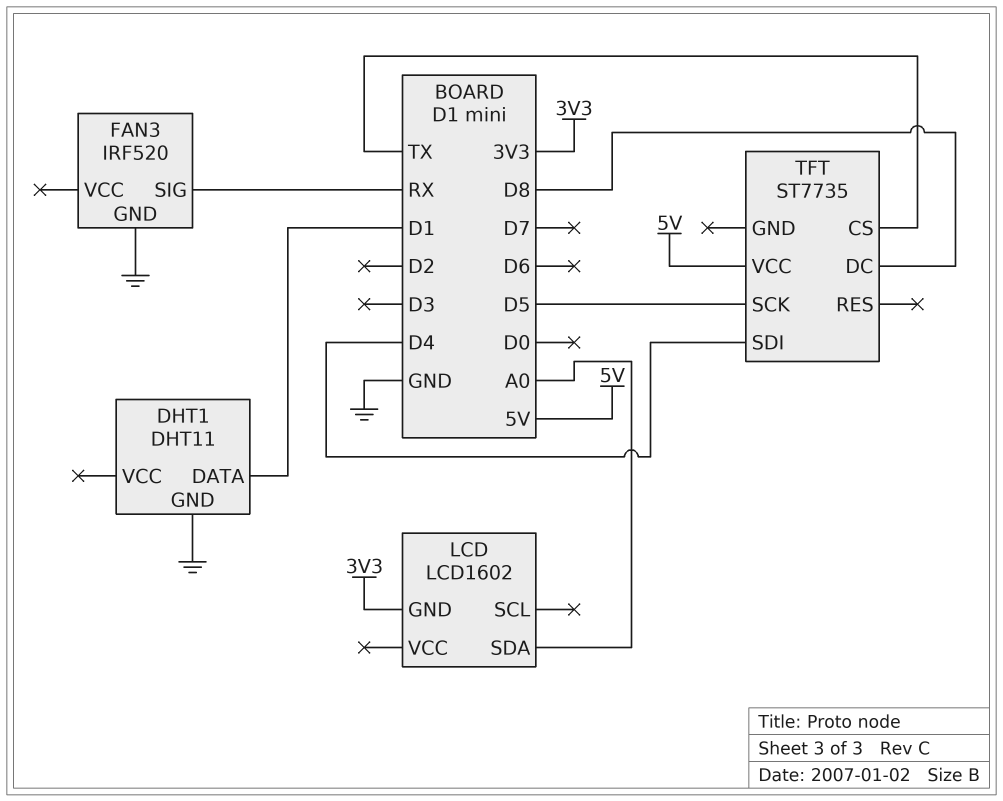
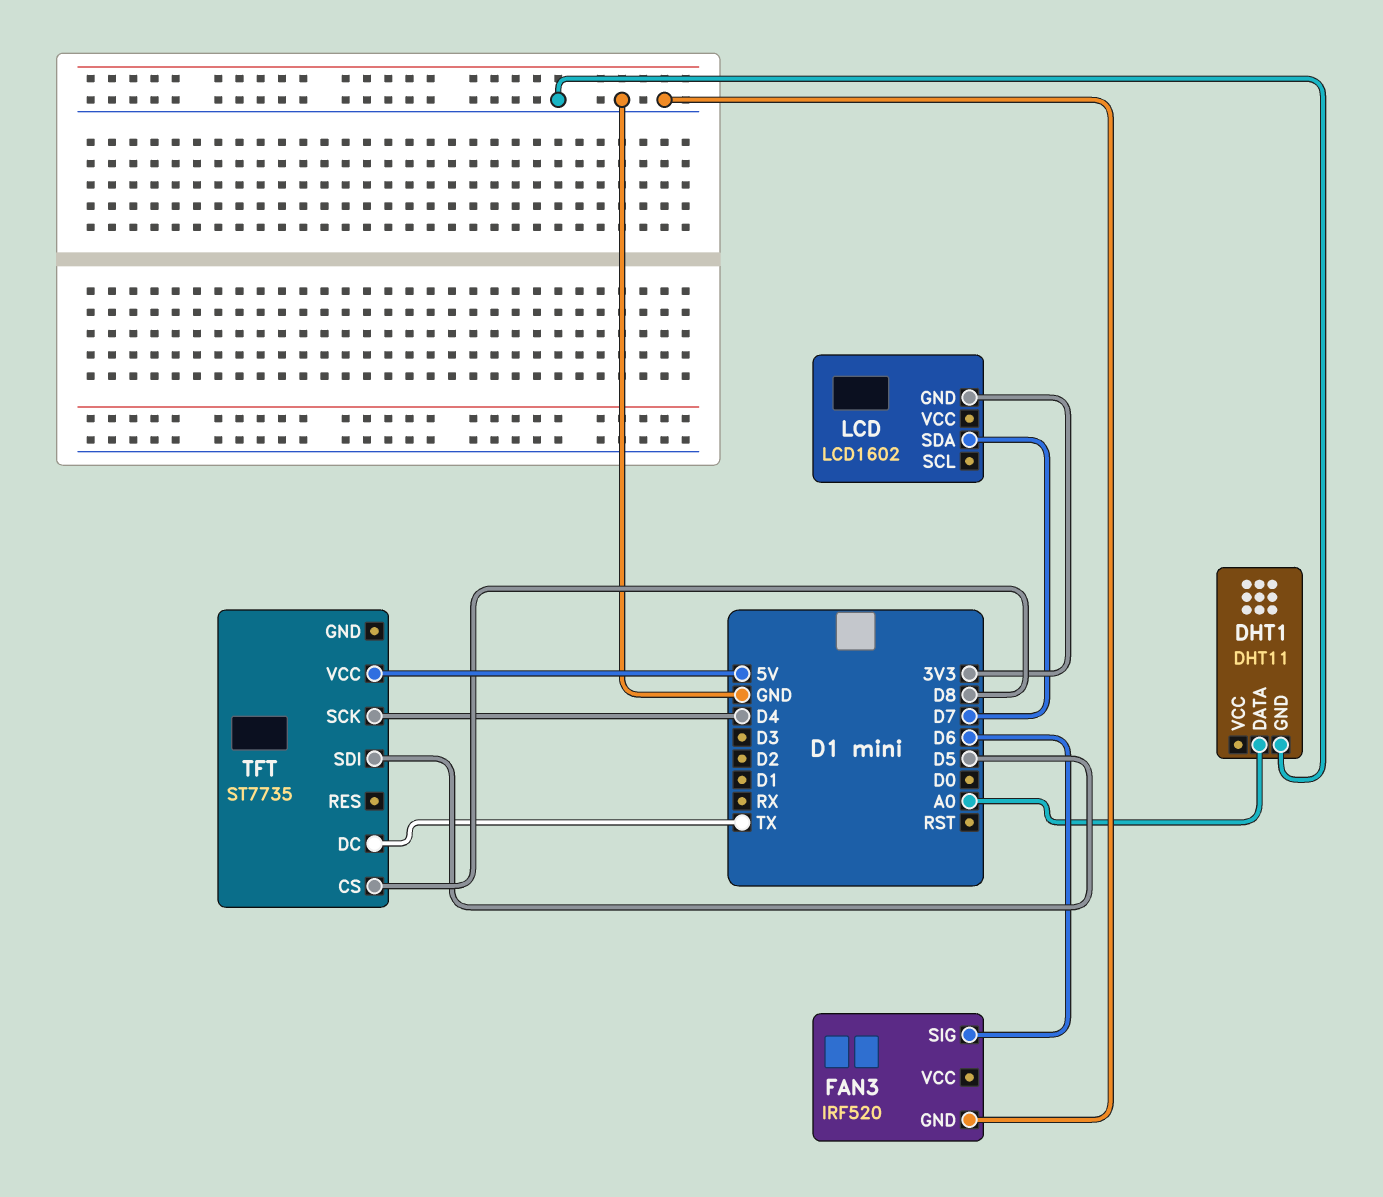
DHT1 pin DATA: D1 -> A0
FAN3 pin SIG: RX -> D6
LCD pin SDA: A0 -> D7
TFT pin CS: TX -> D8
TFT pin DC: D8 -> TX
TFT pin SCK: D5 -> D4
TFT pin SDI: D4 -> D5

